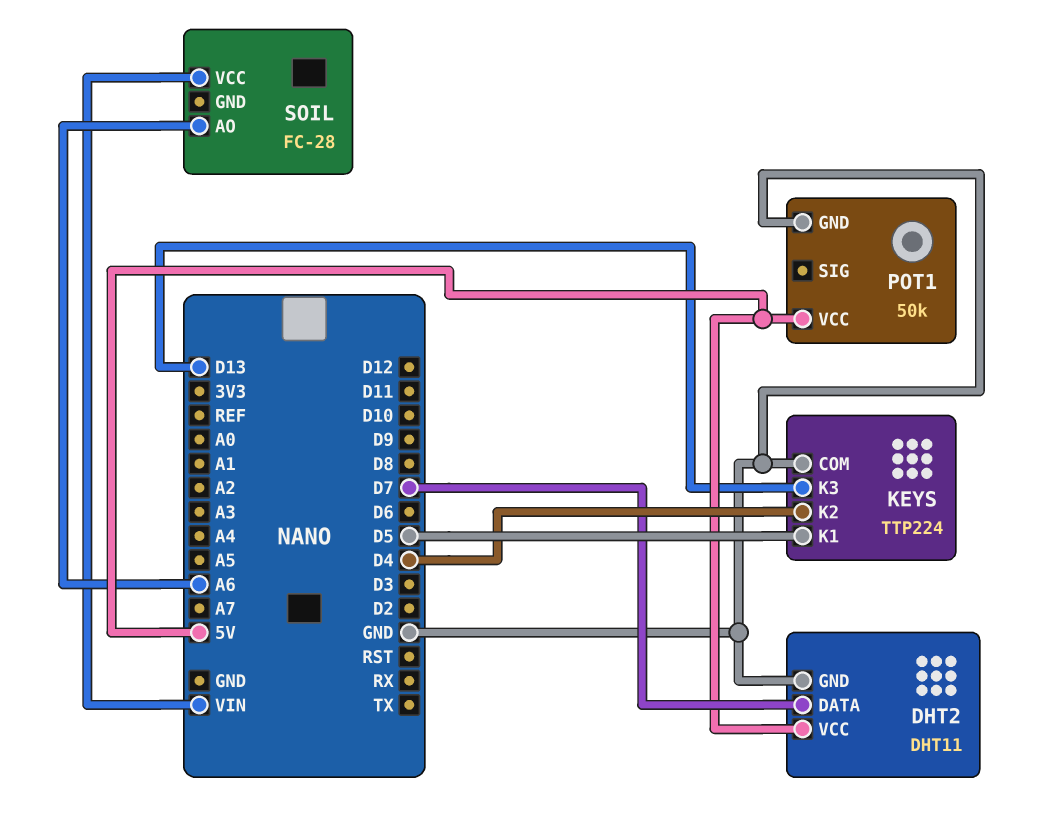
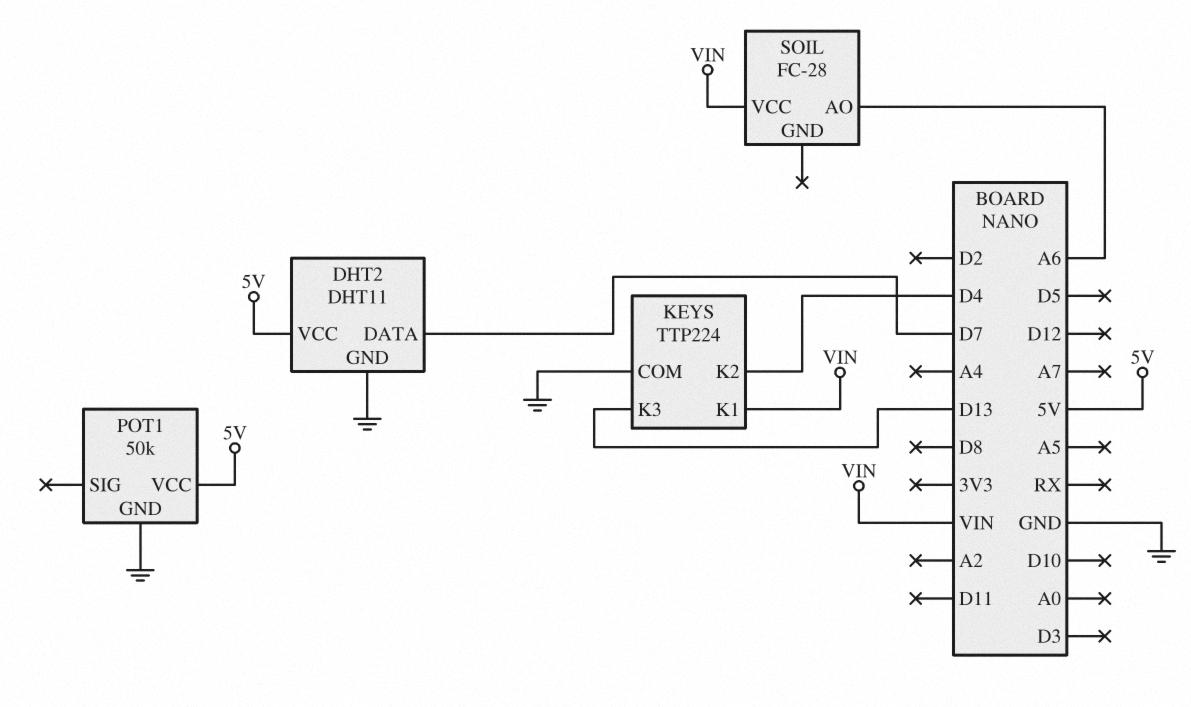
KEYS pin K1: D5 -> VIN

